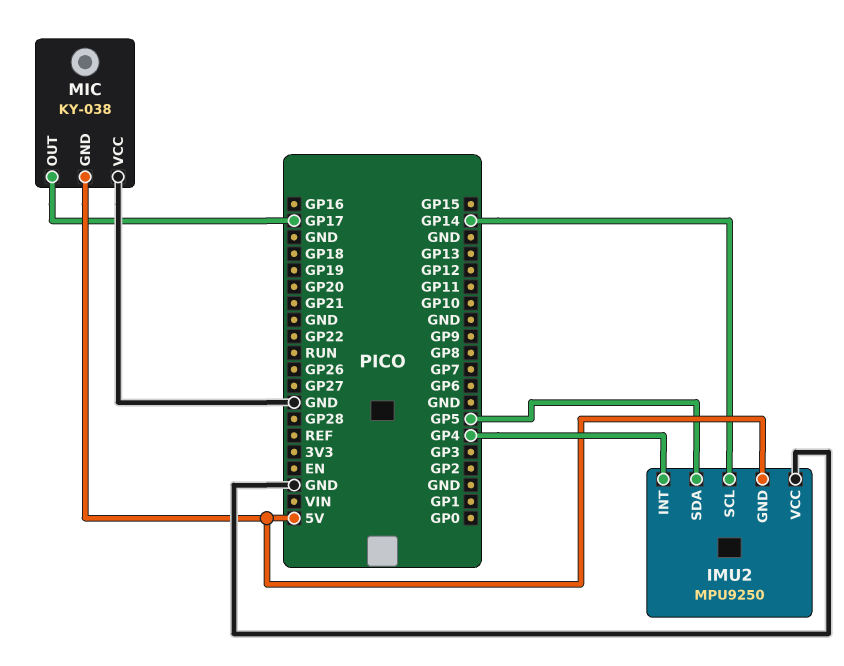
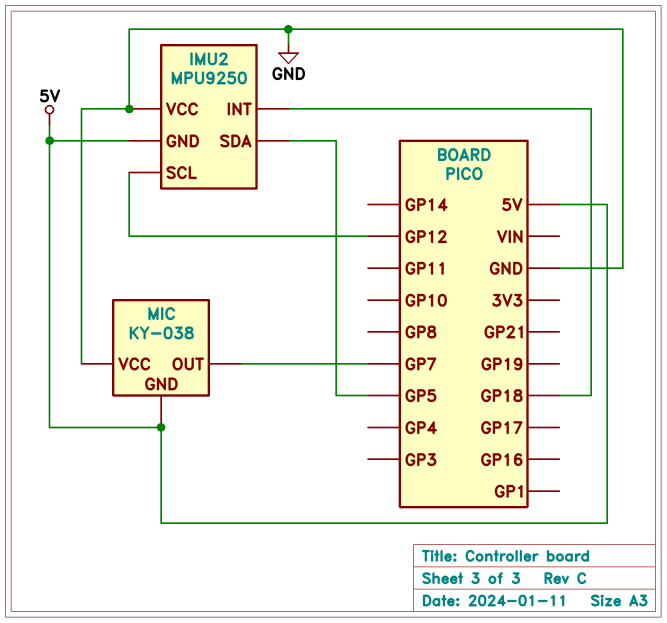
IMU2 pin INT: GP4 -> GP18
IMU2 pin SCL: GP14 -> GP12
MIC pin OUT: GP17 -> GP7

